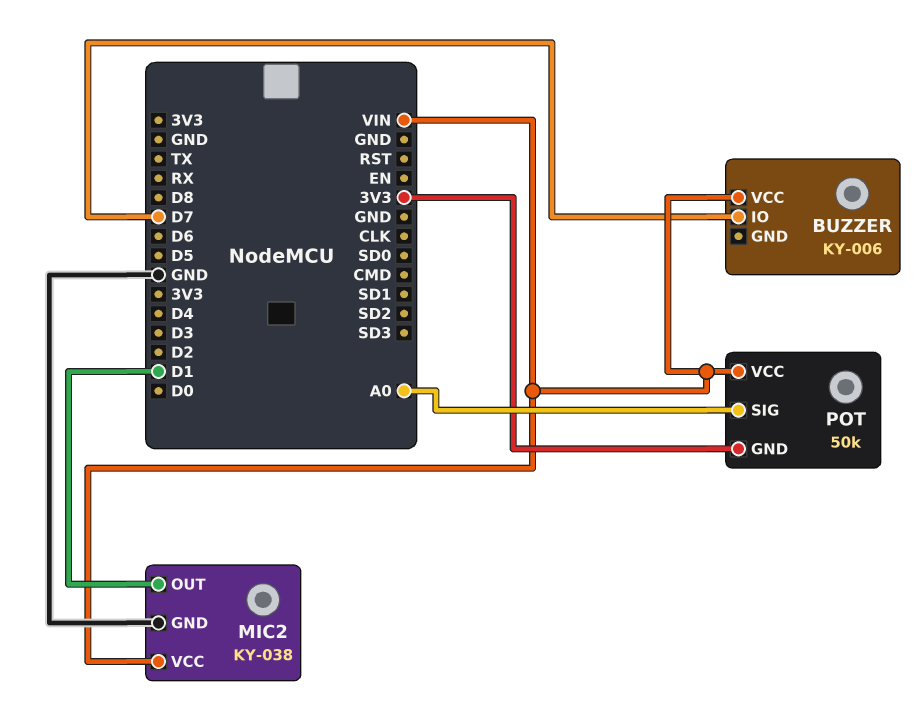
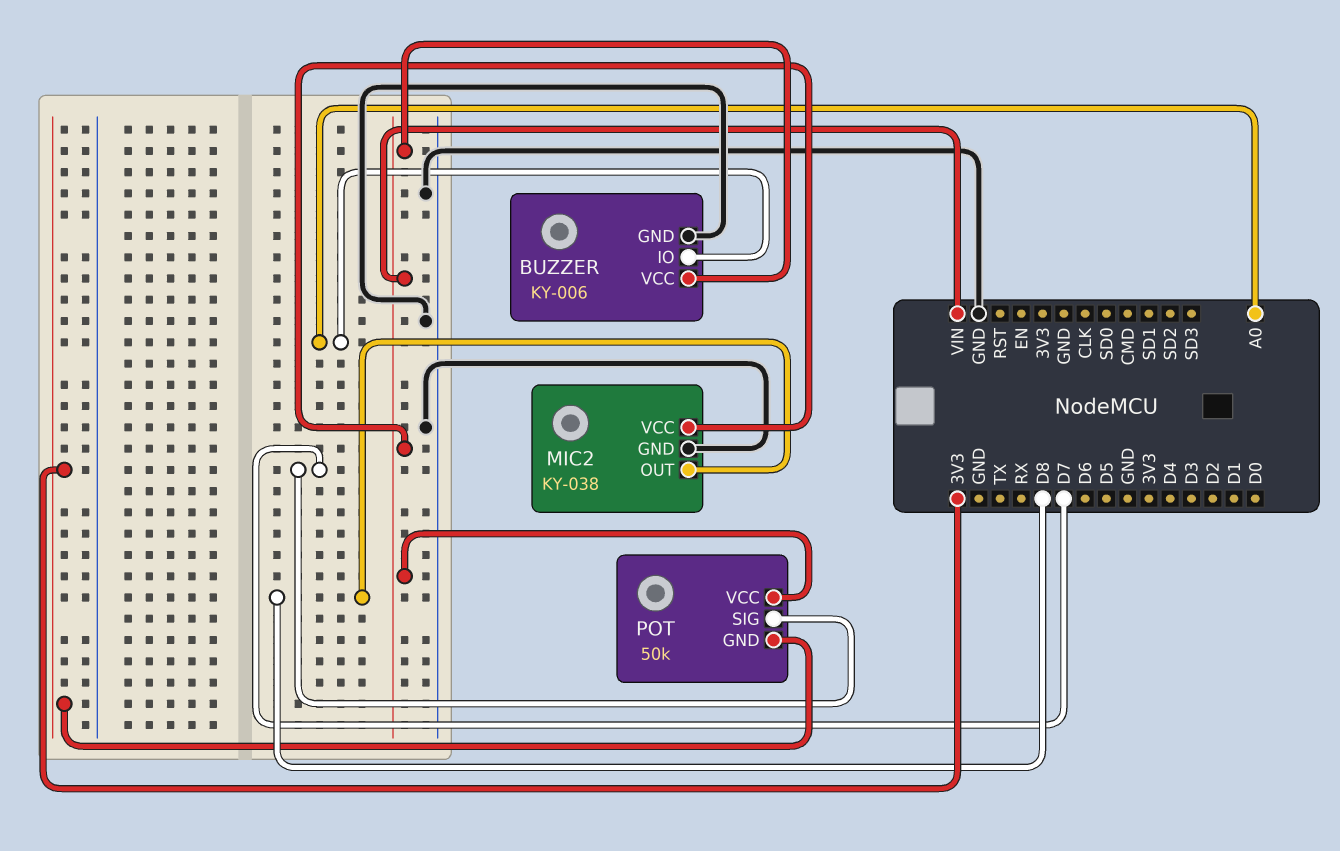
BUZZER pin GND: none -> GND
BUZZER pin IO: D7 -> A0
MIC2 pin OUT: D1 -> D8
POT pin SIG: A0 -> D7

